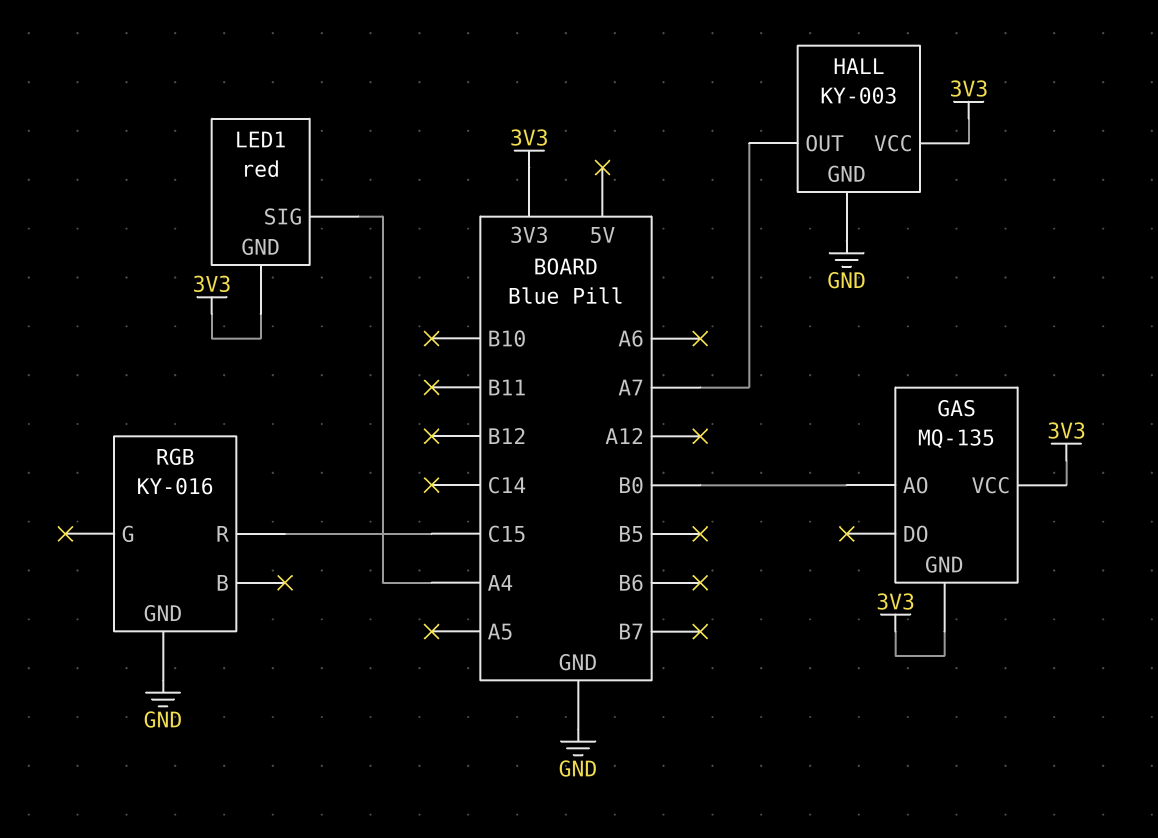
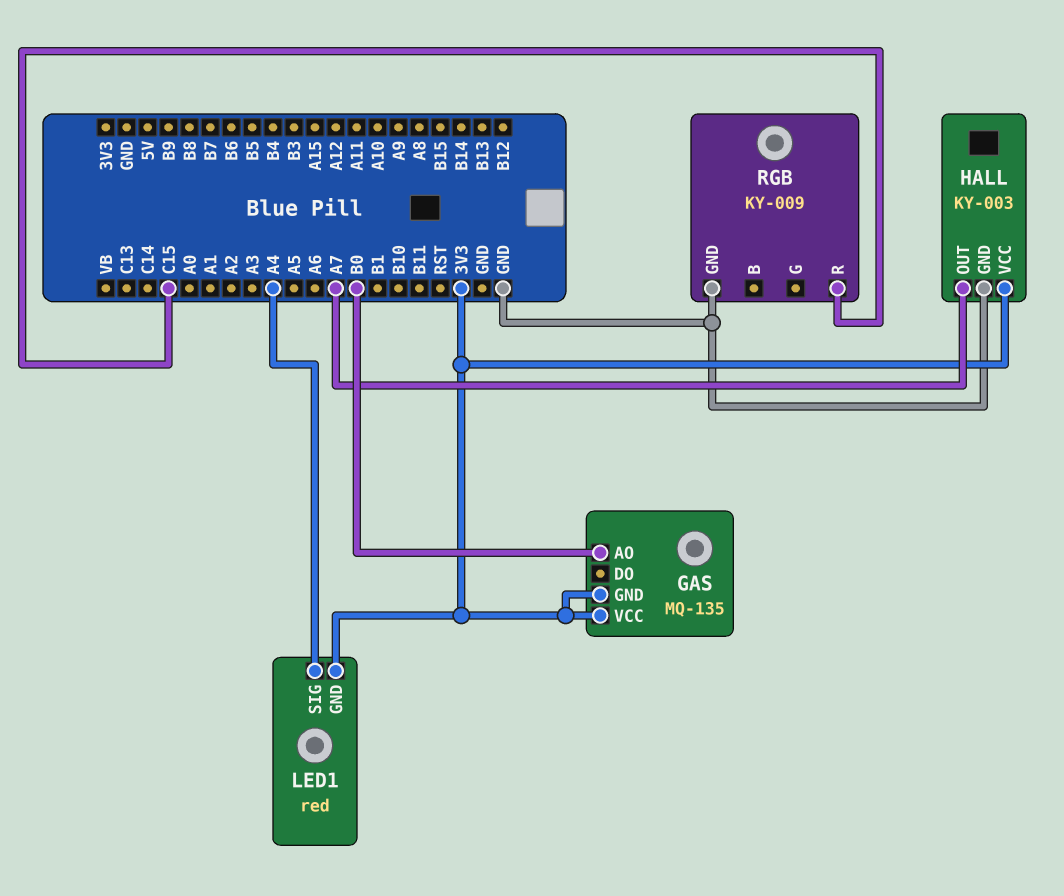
RGB: KY-016 -> KY-009

